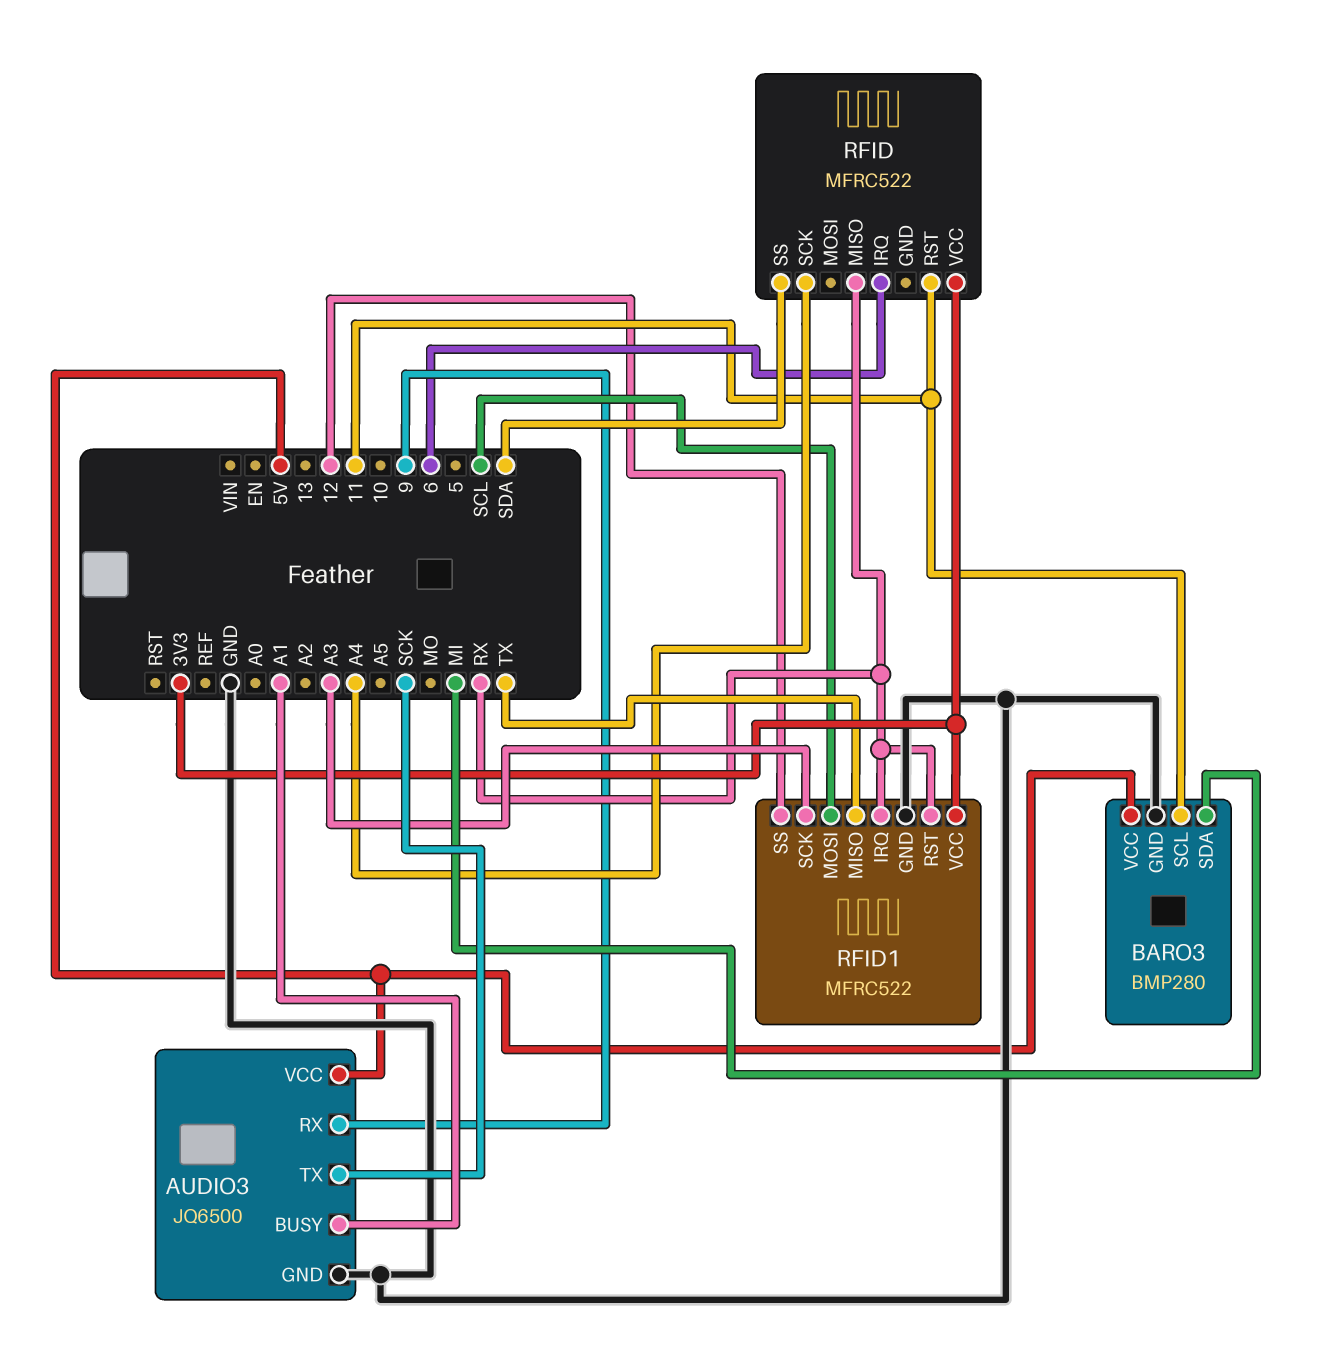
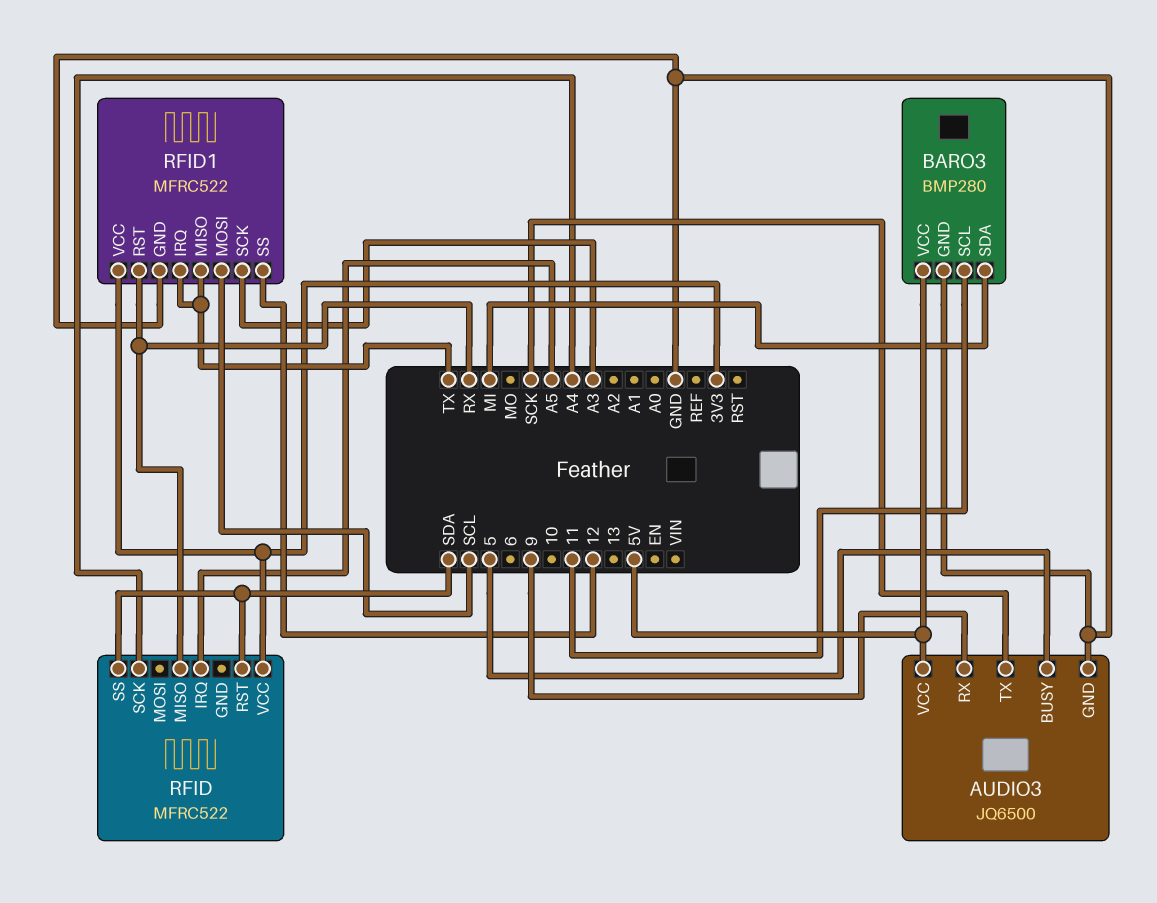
AUDIO3 pin BUSY: A1 -> 5
RFID pin IRQ: 6 -> A5
RFID pin RST: 11 -> SDA
RFID1 pin IRQ: RX -> TX

